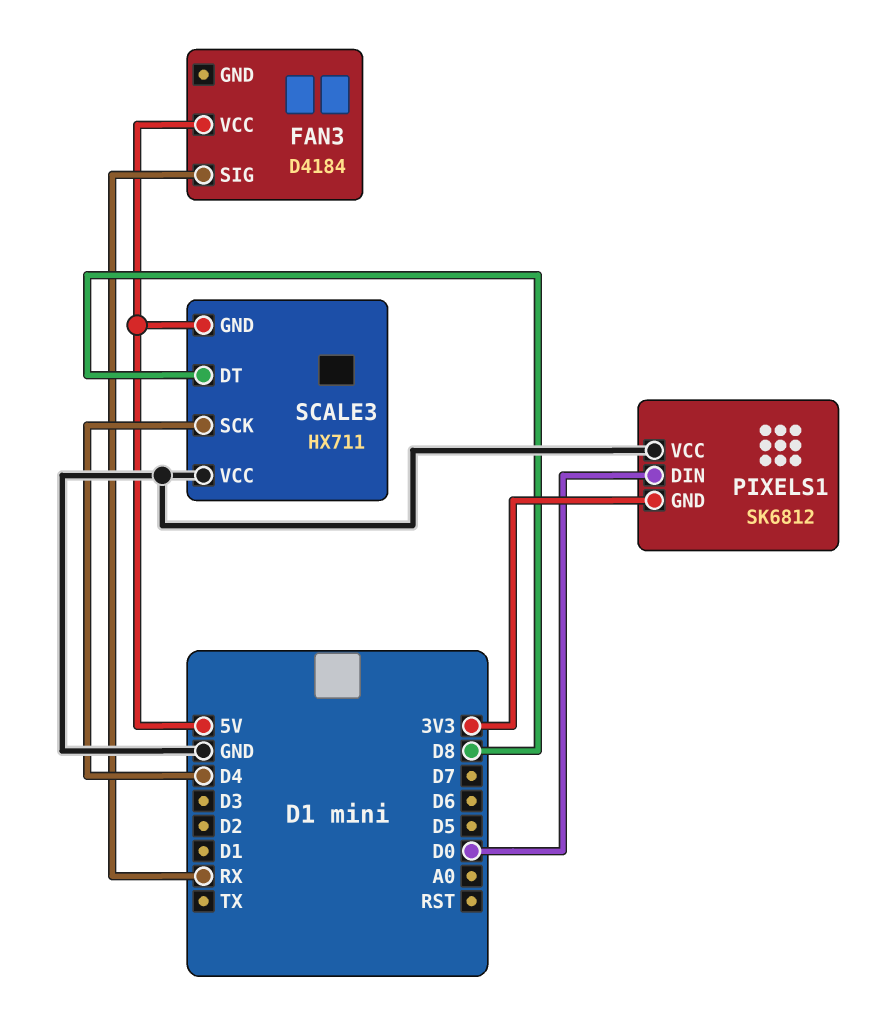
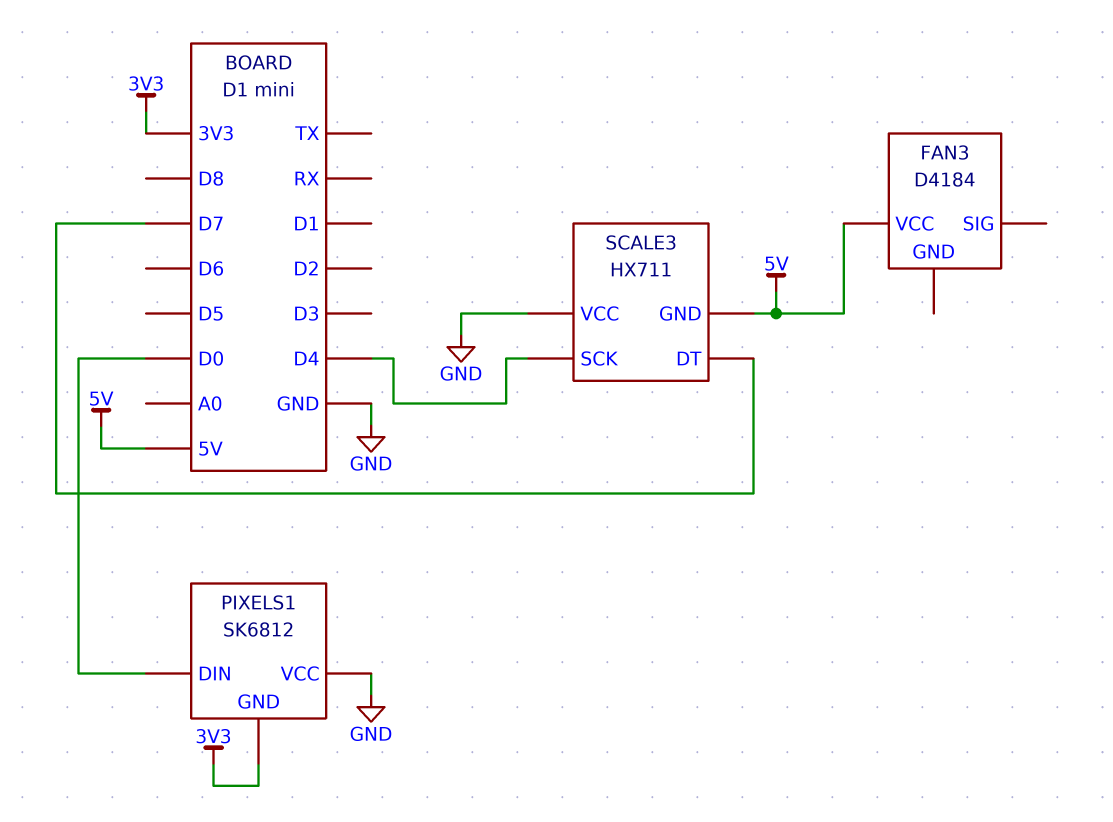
FAN3 pin SIG: RX -> none
SCALE3 pin DT: D8 -> D7

